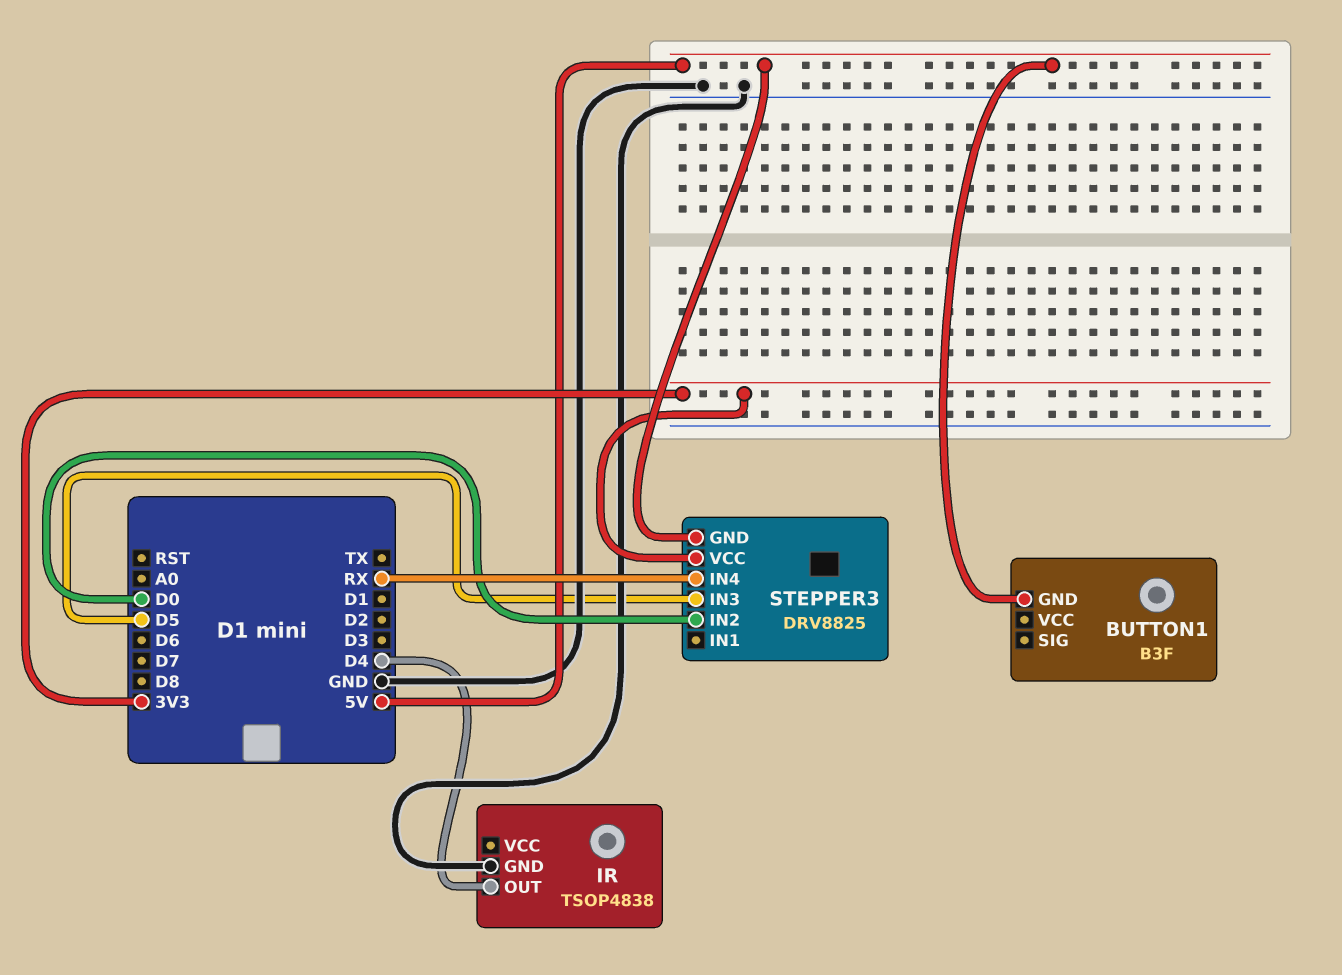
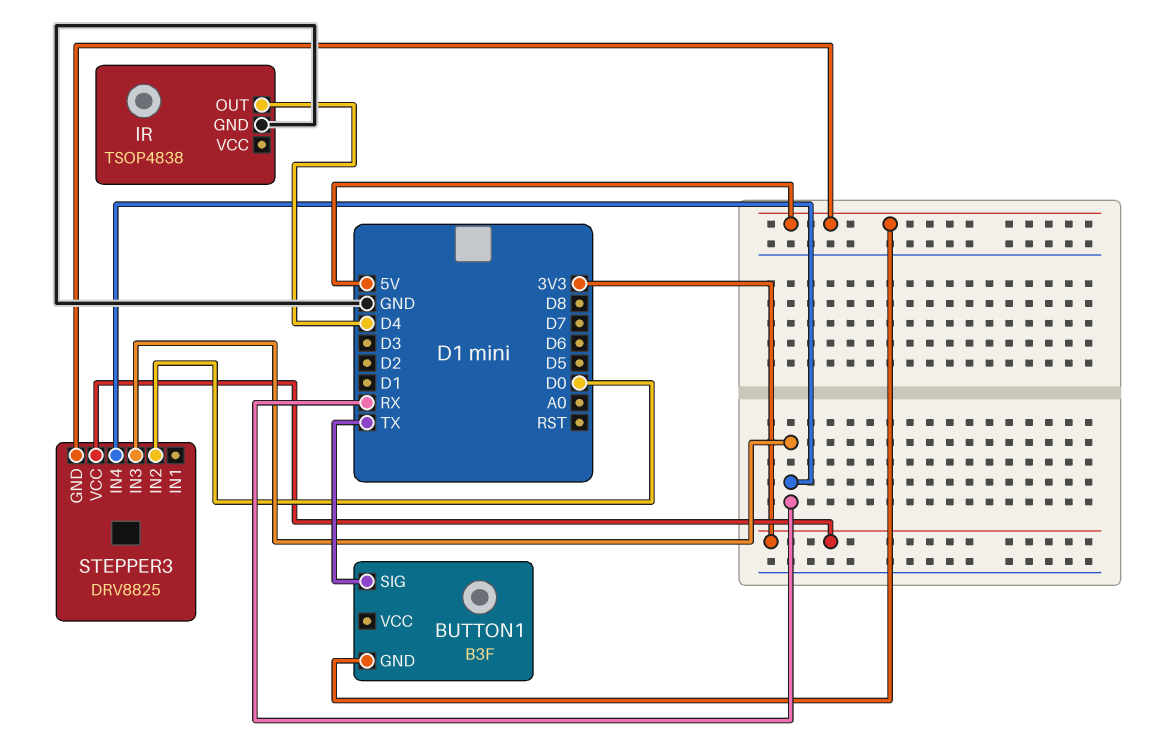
BUTTON1 pin SIG: none -> TX
STEPPER3 pin IN3: D5 -> RX

